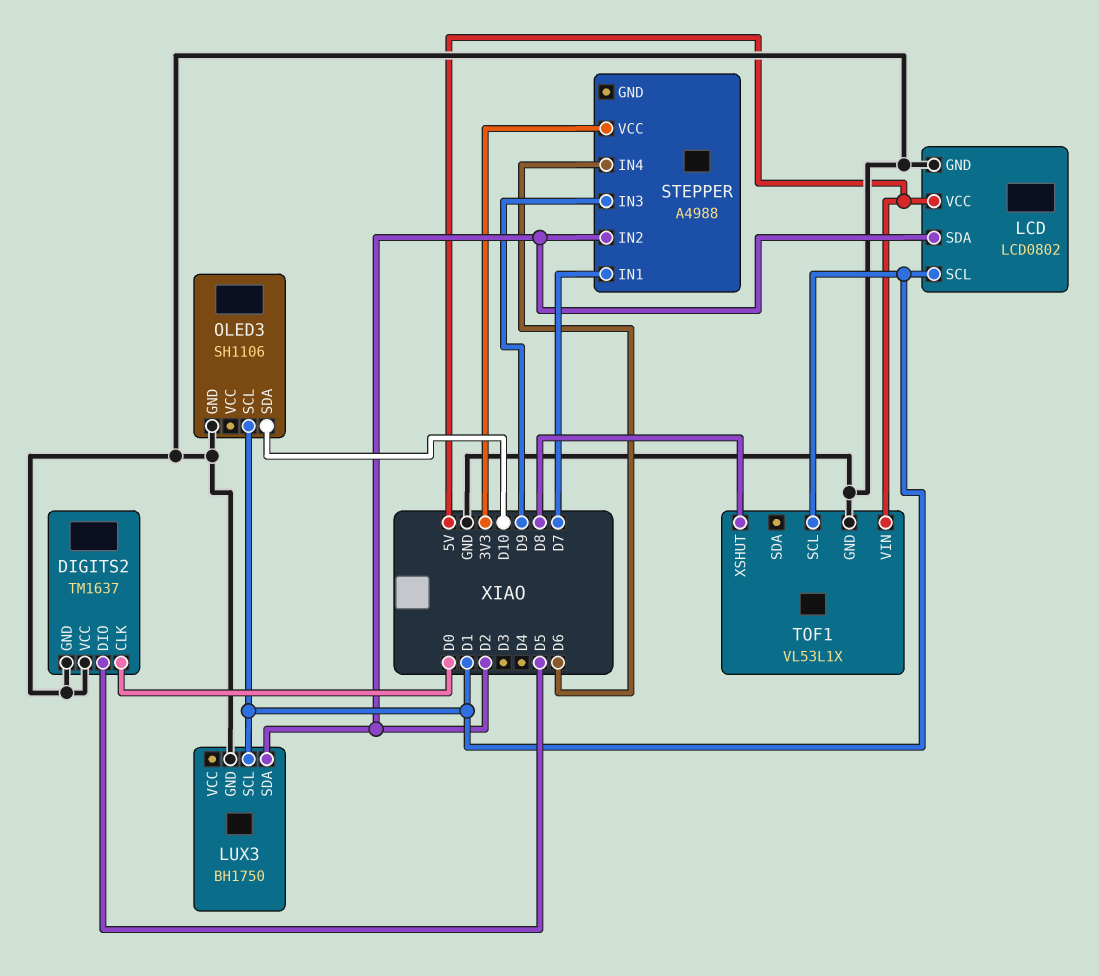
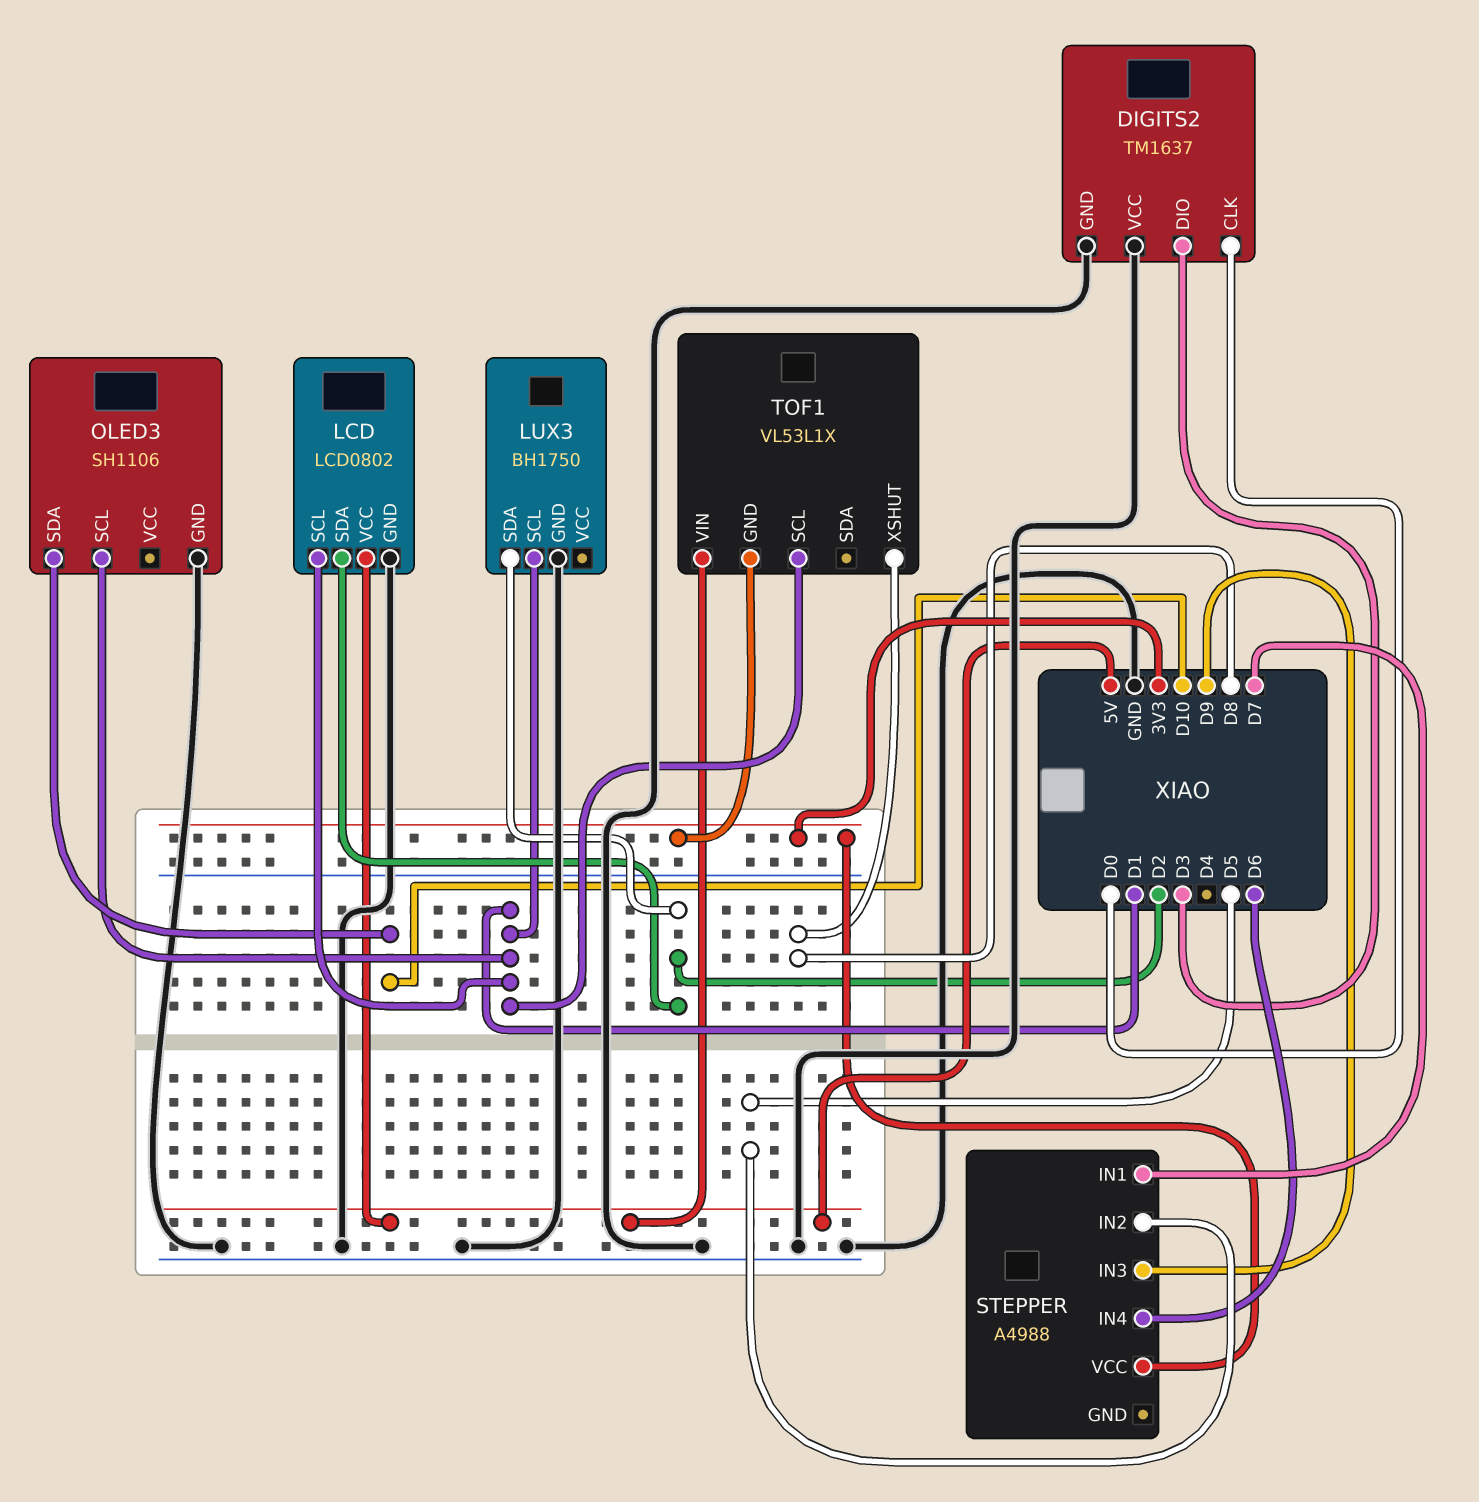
DIGITS2 pin DIO: D5 -> D3
STEPPER pin IN2: D2 -> D5
TOF1 pin GND: GND -> 3V3

